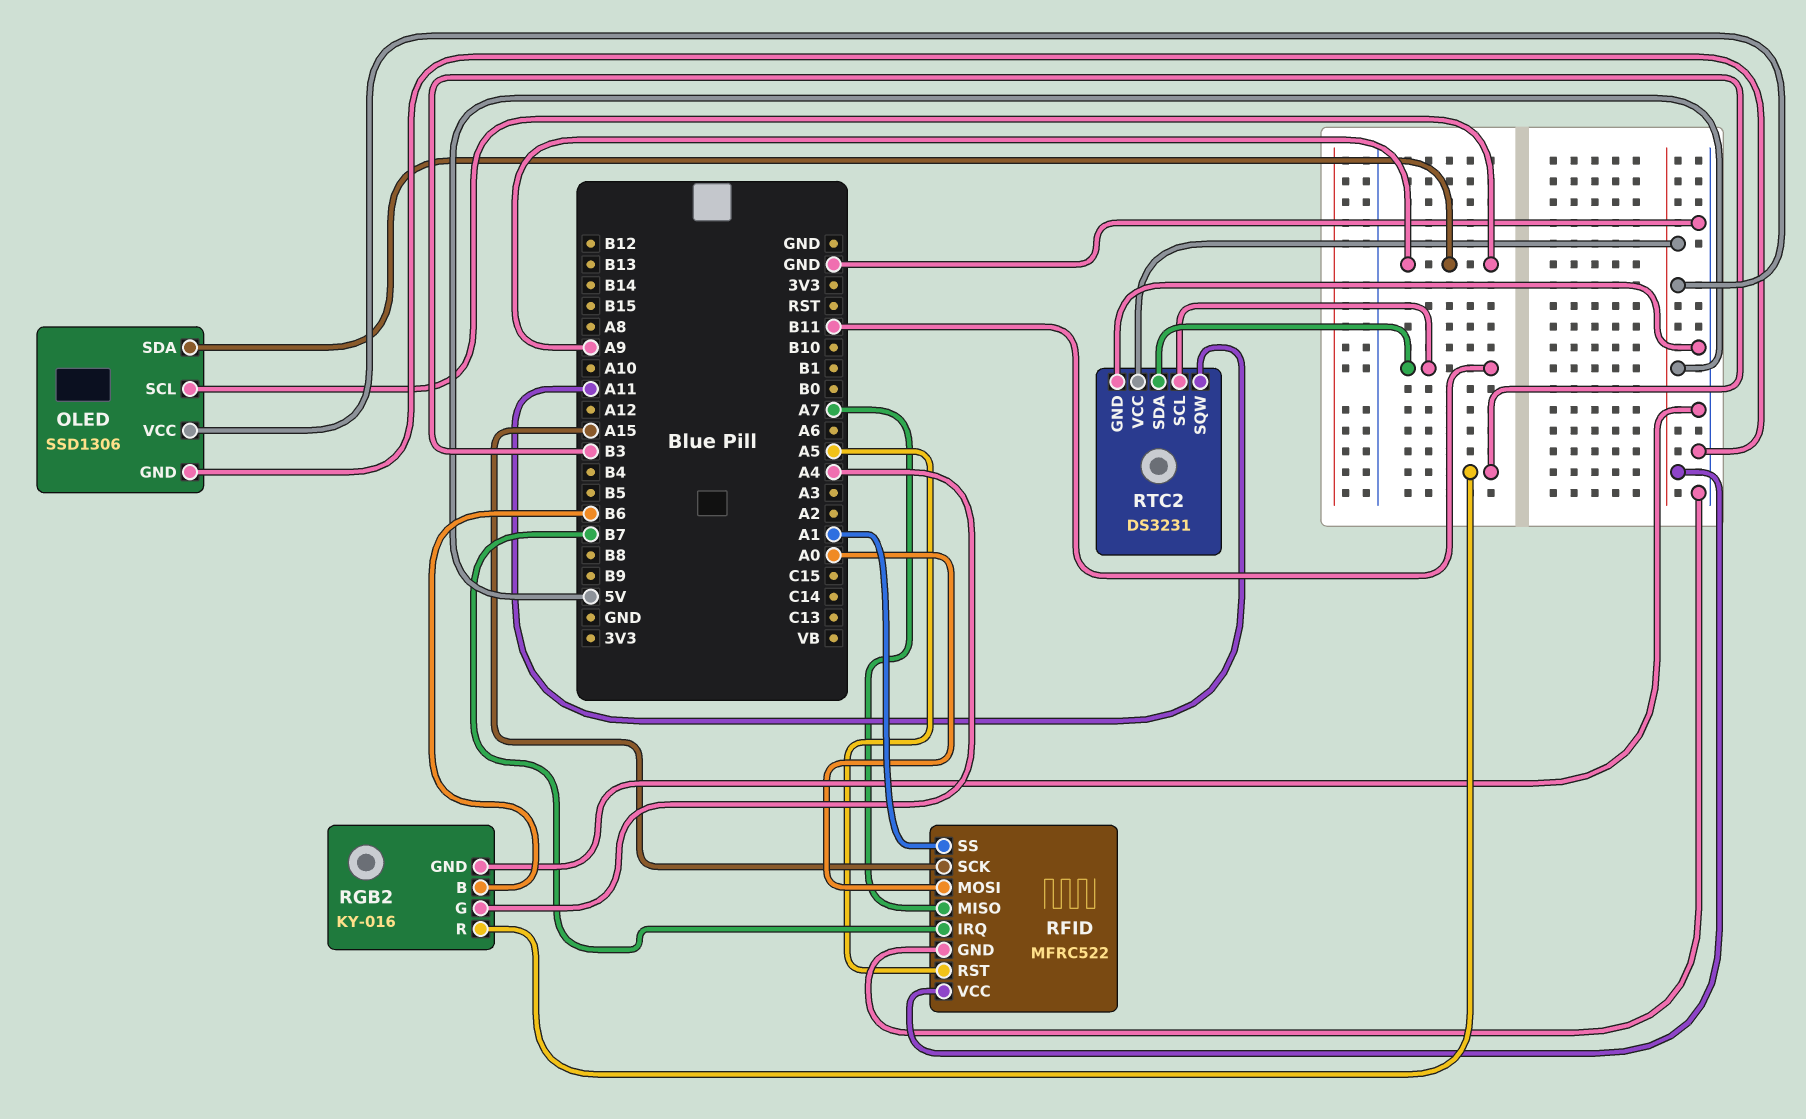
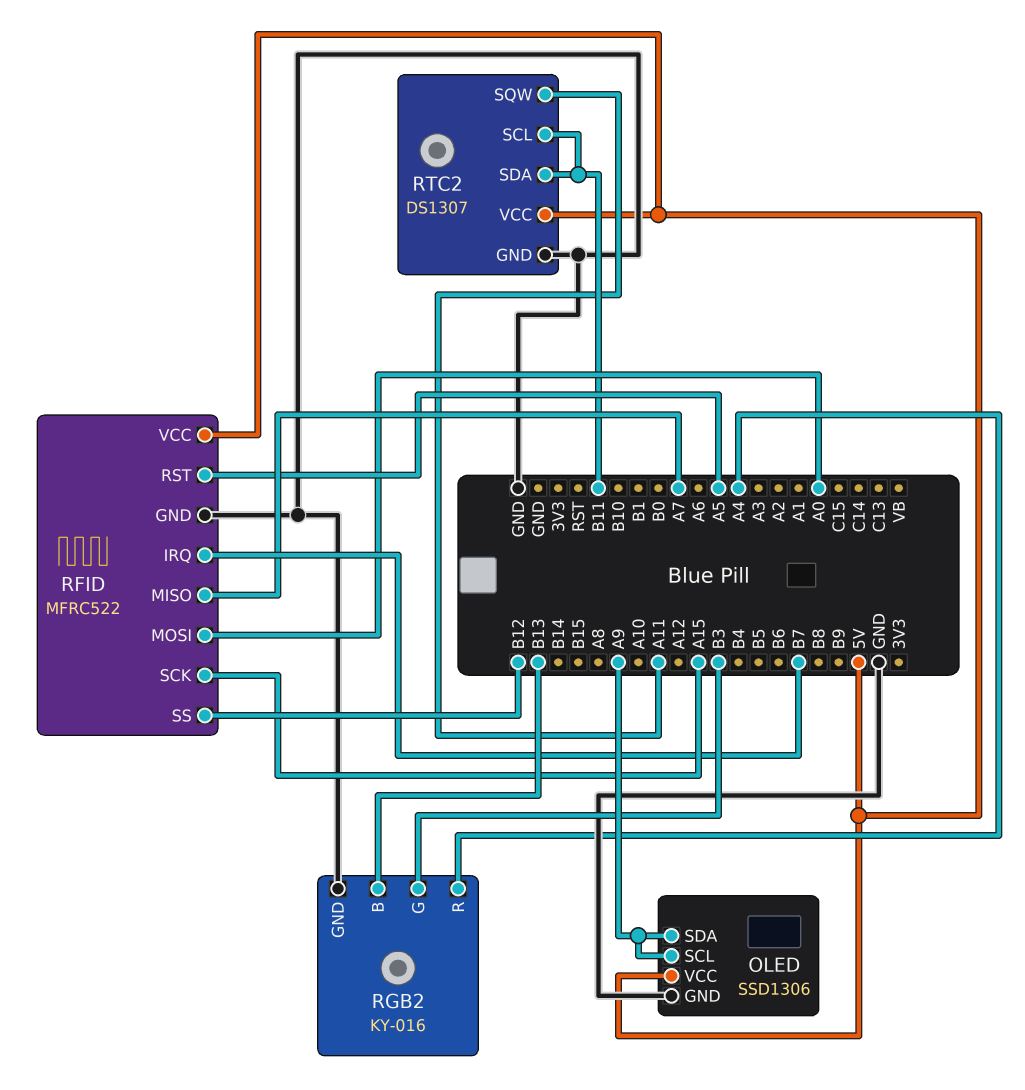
RFID pin SS: A1 -> B12
RGB2 pin B: B6 -> B13
RGB2 pin G: A4 -> B3
RGB2 pin R: B3 -> A4
RTC2: DS3231 -> DS1307

